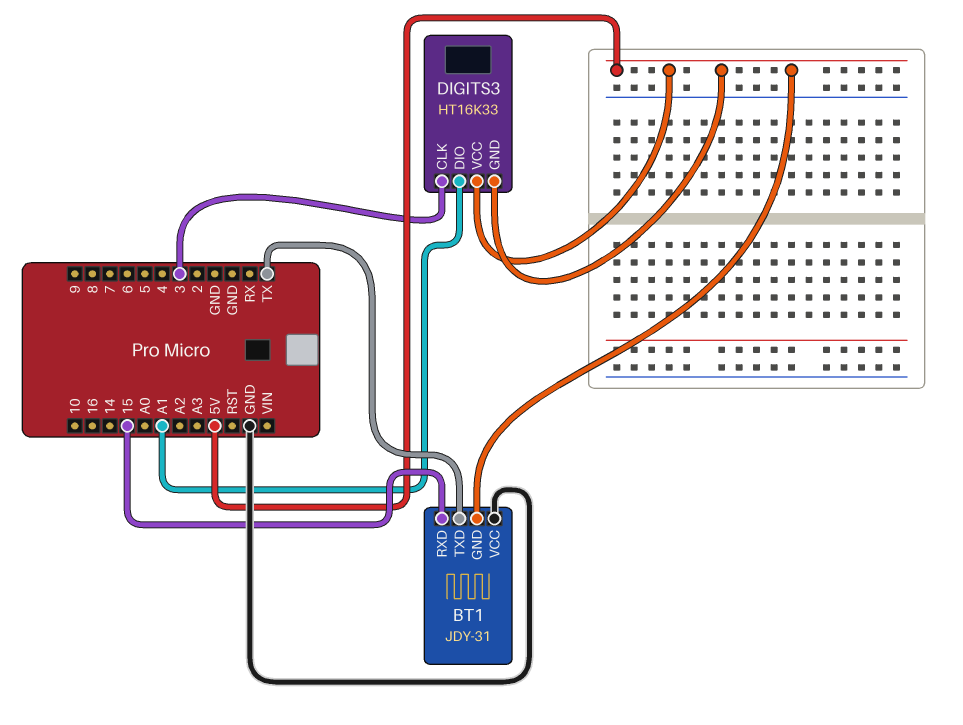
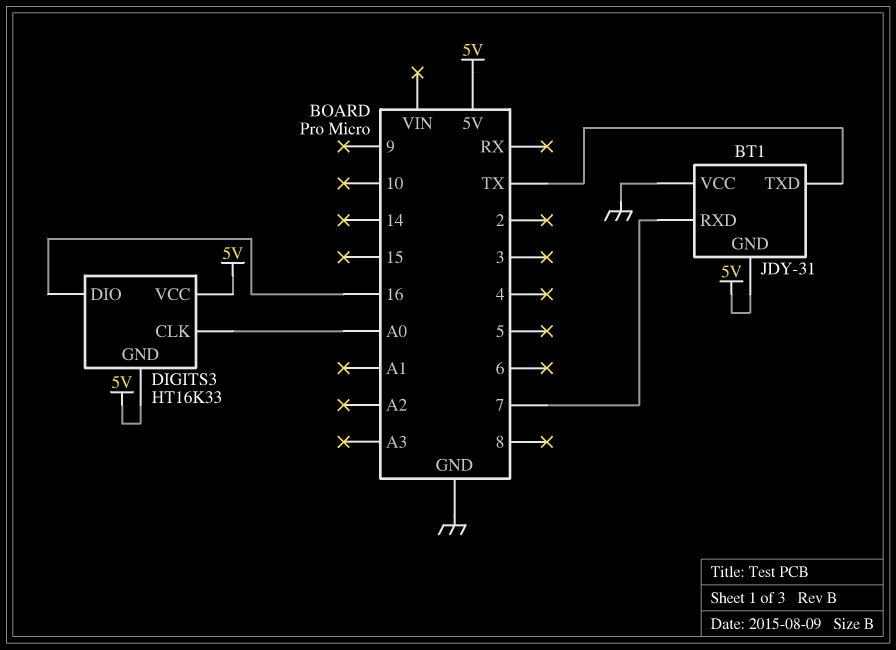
BT1 pin RXD: 15 -> 7
DIGITS3 pin CLK: 3 -> A0
DIGITS3 pin DIO: A1 -> 16

